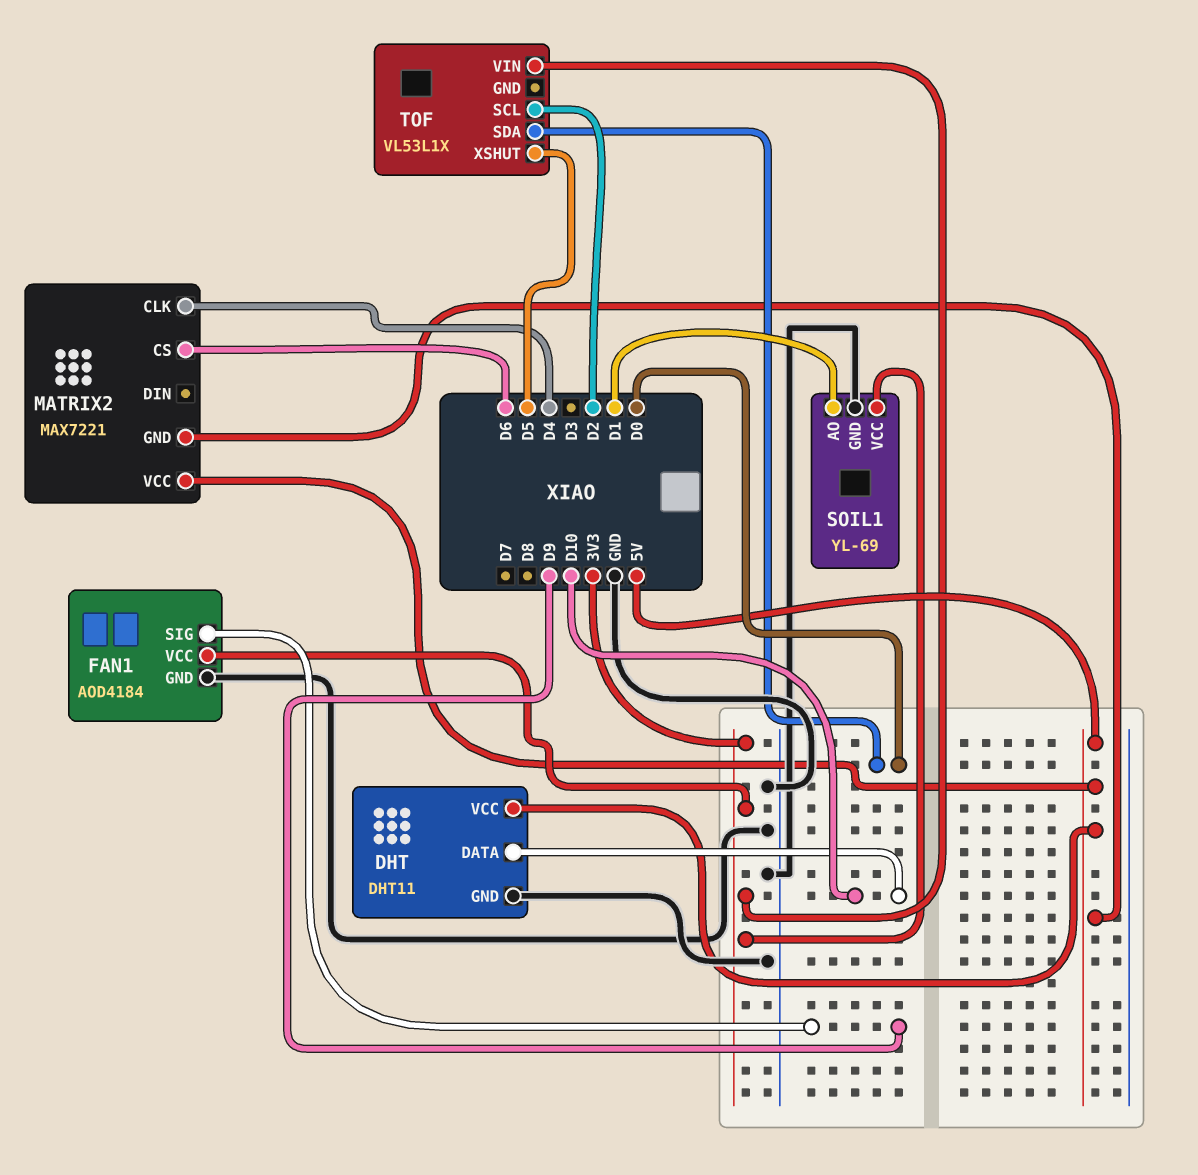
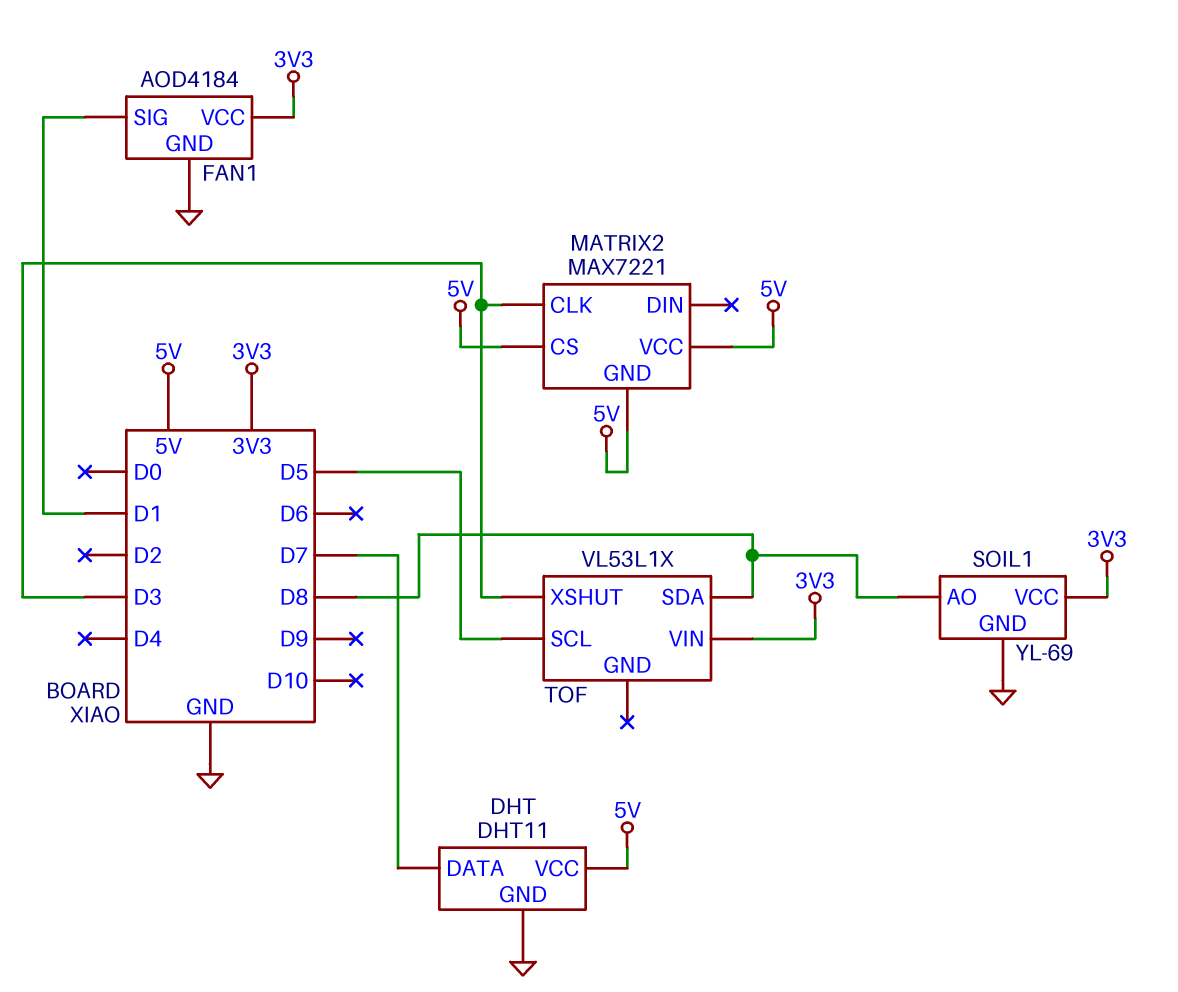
DHT pin DATA: D10 -> D7
FAN1 pin SIG: D9 -> D1
MATRIX2 pin CLK: D4 -> D3
MATRIX2 pin CS: D6 -> 5V
SOIL1 pin AO: D1 -> D8
TOF pin SCL: D2 -> D5
TOF pin SDA: D0 -> D8
TOF pin XSHUT: D5 -> D3

